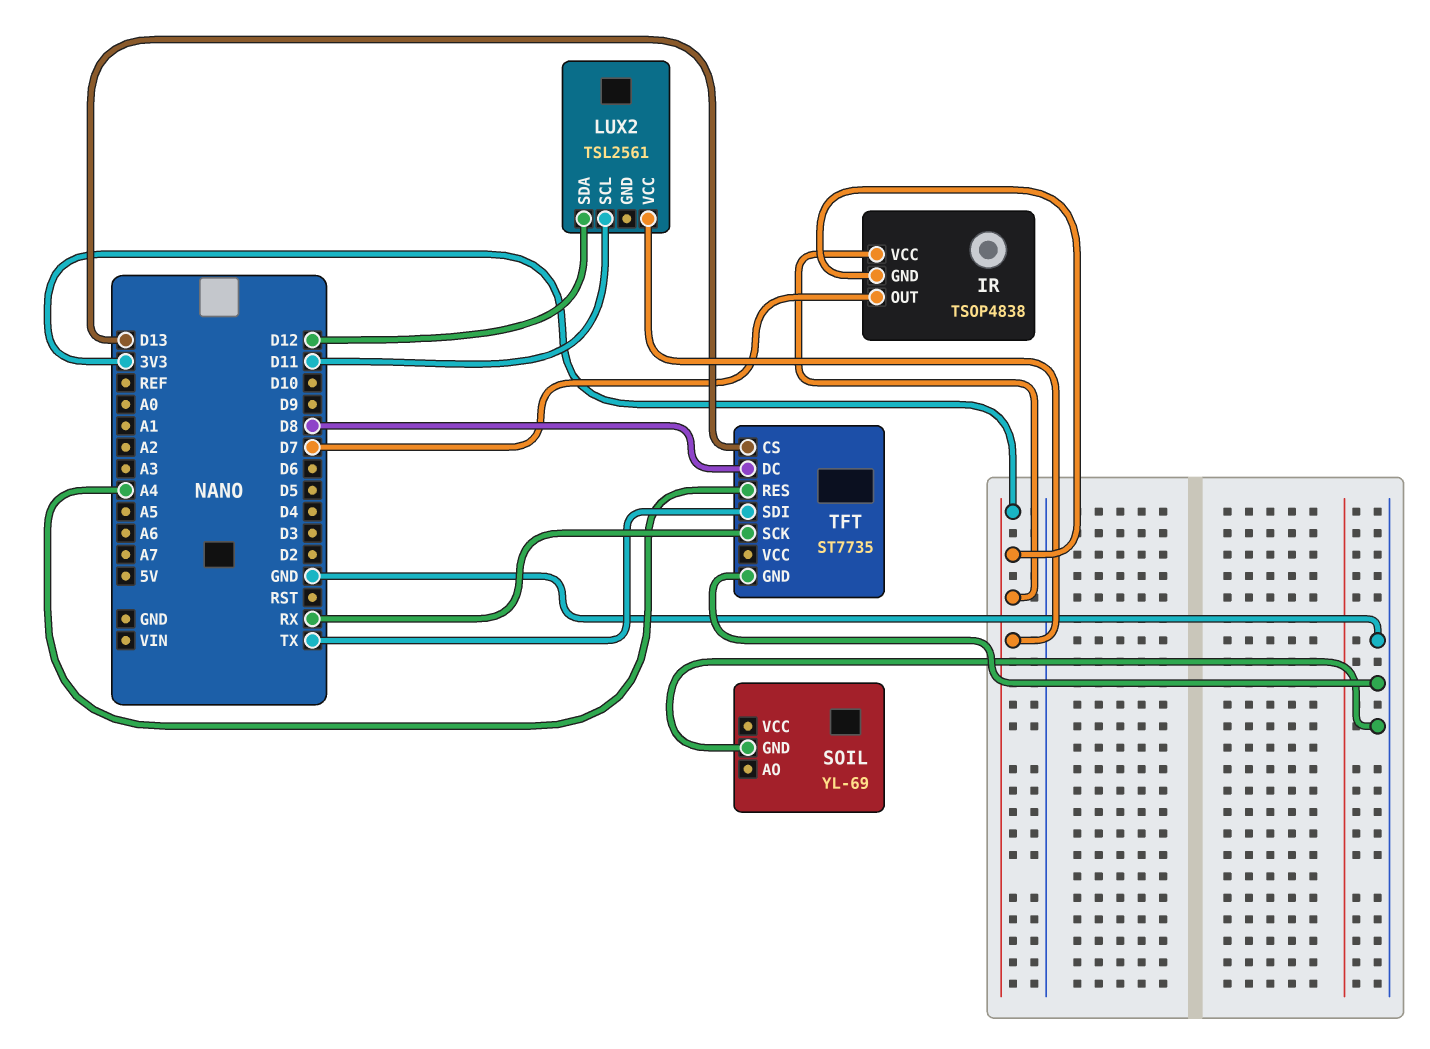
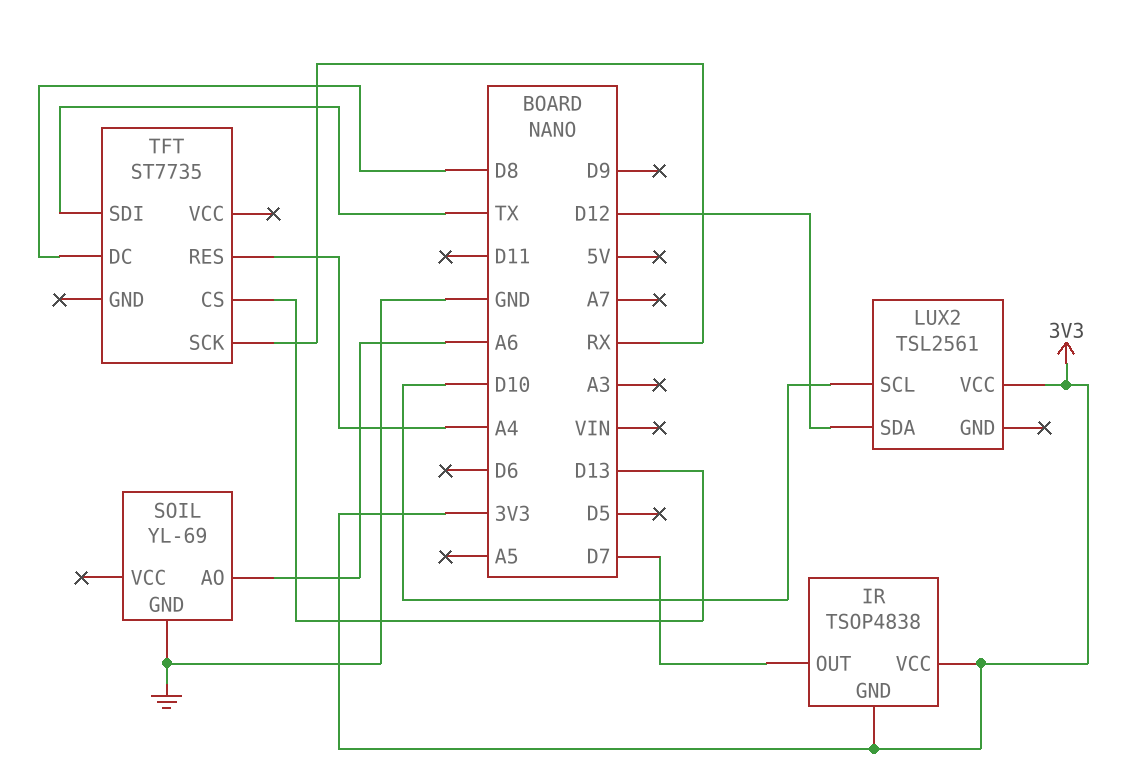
LUX2 pin SCL: D11 -> D10
SOIL pin AO: none -> A6
TFT pin GND: GND -> none

